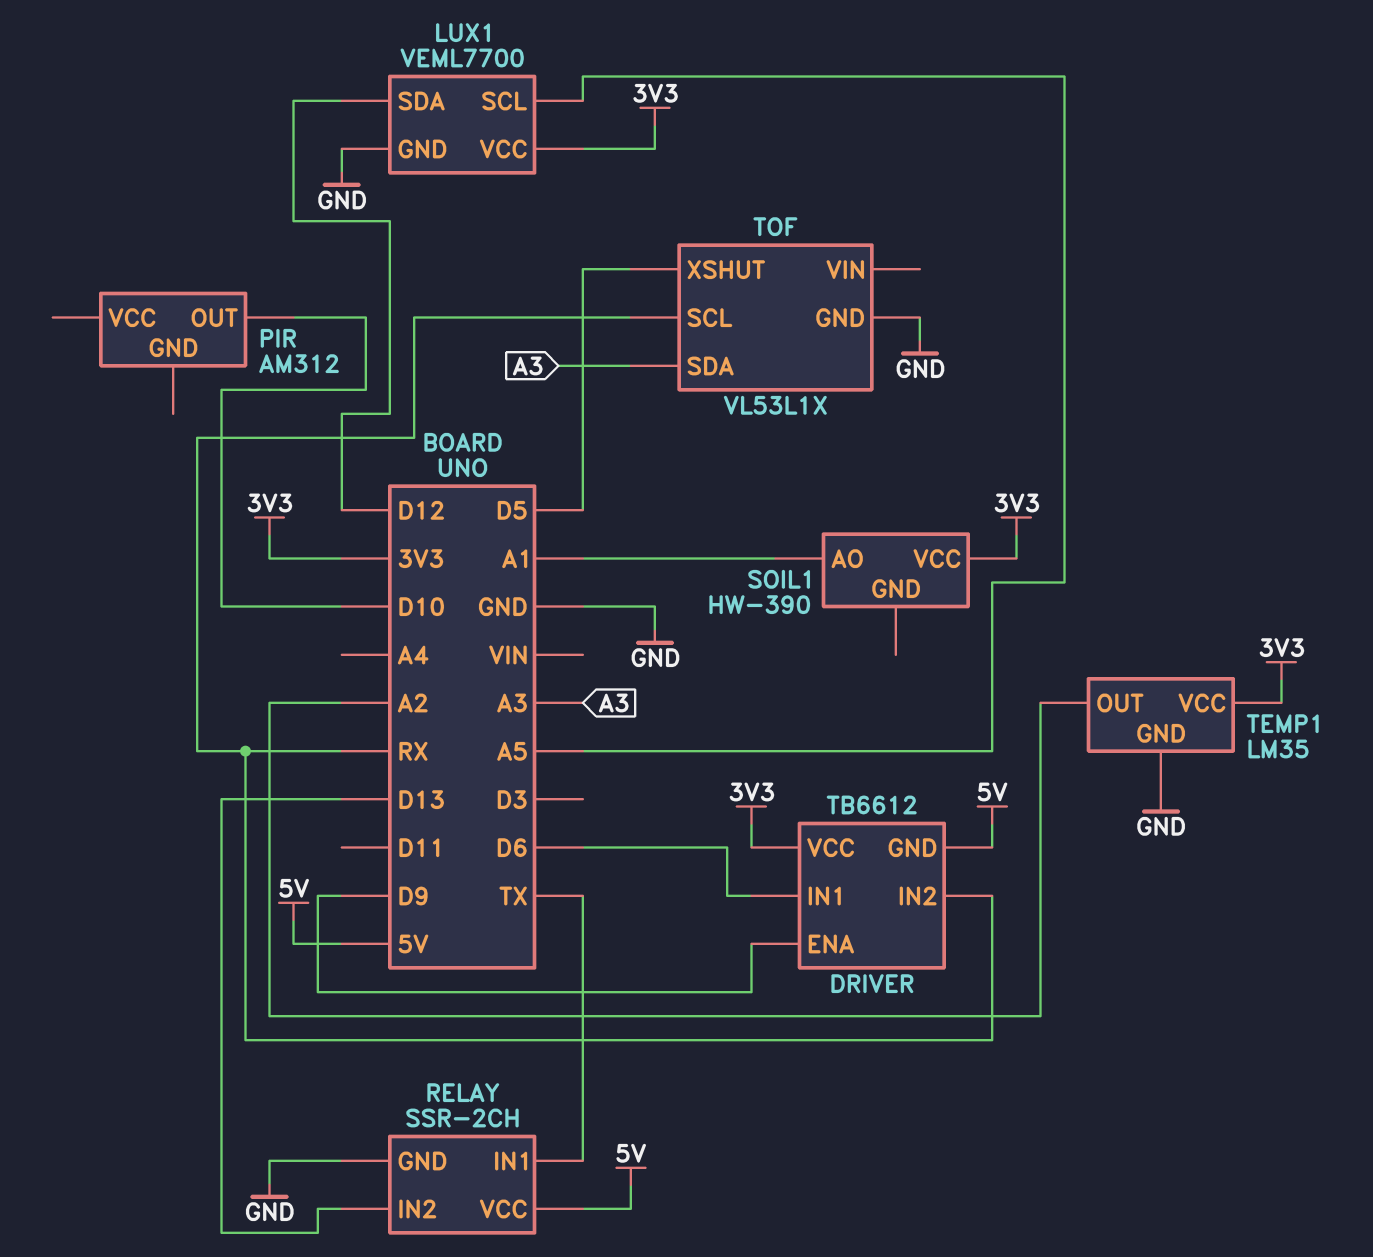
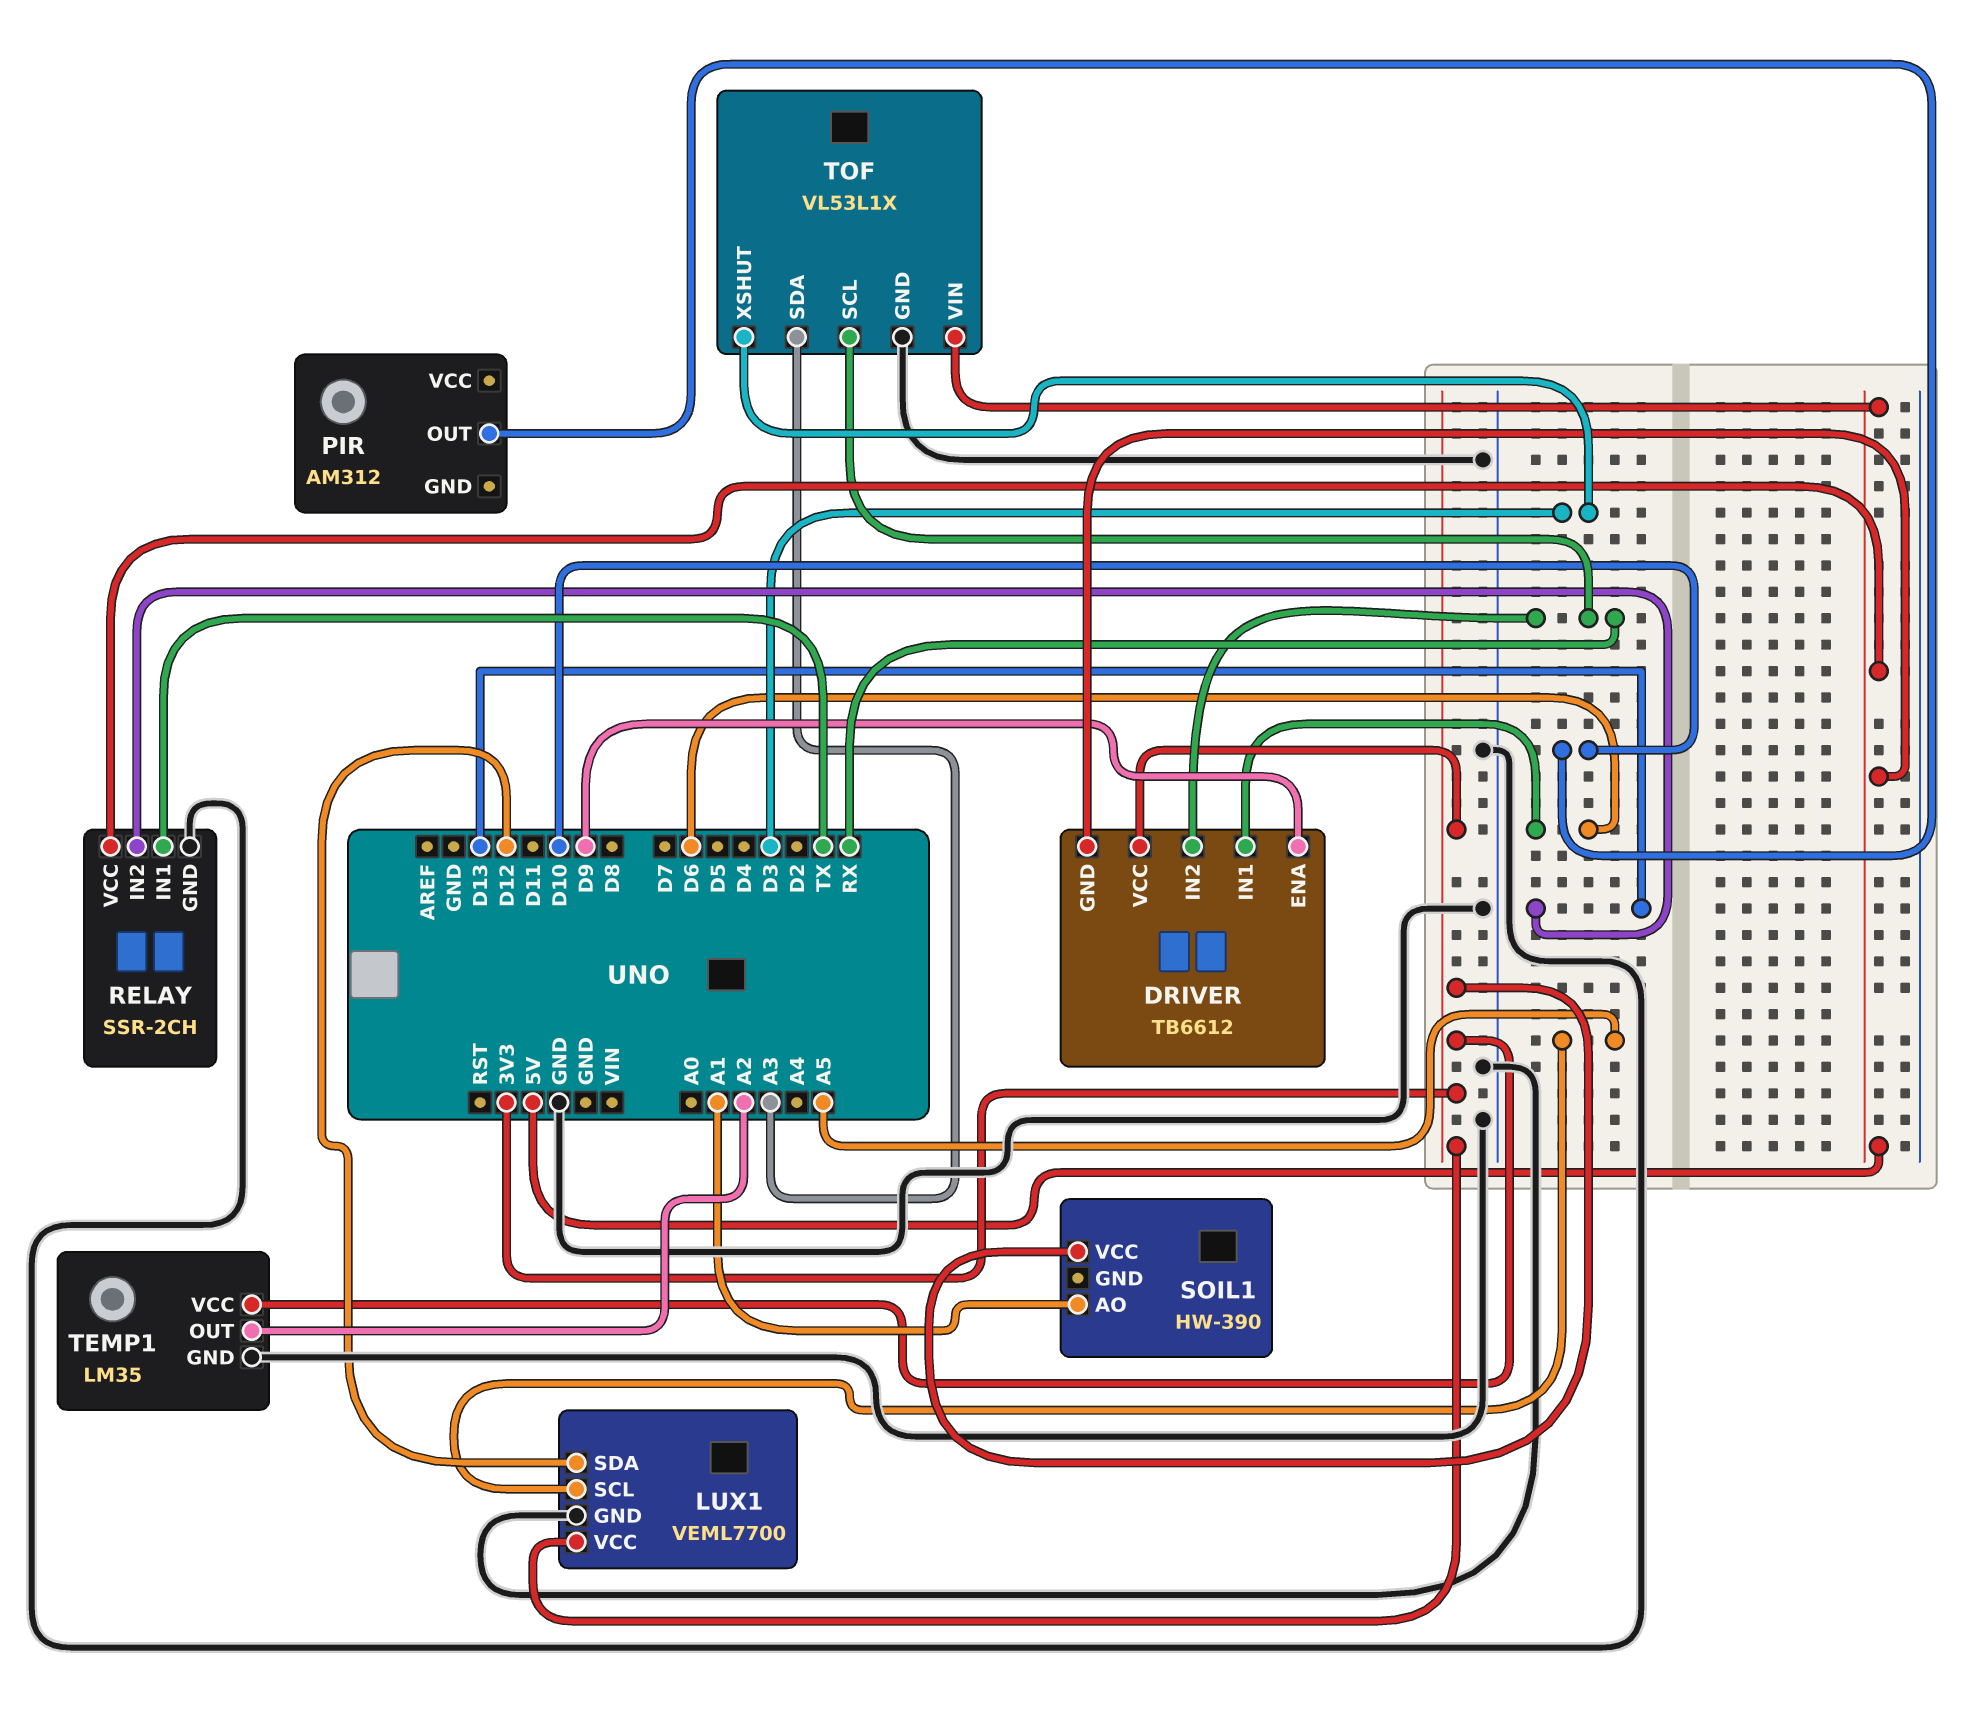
TOF pin VIN: none -> 5V
TOF pin XSHUT: D5 -> D3

